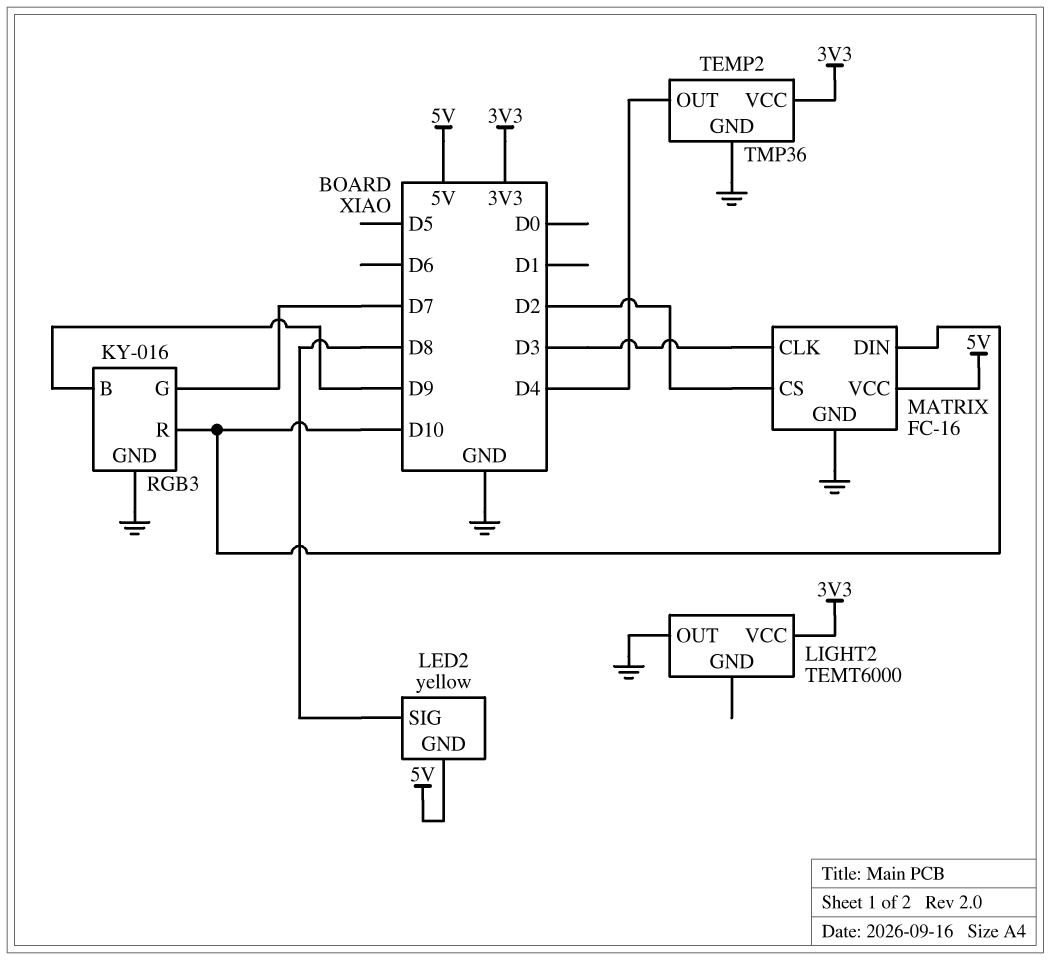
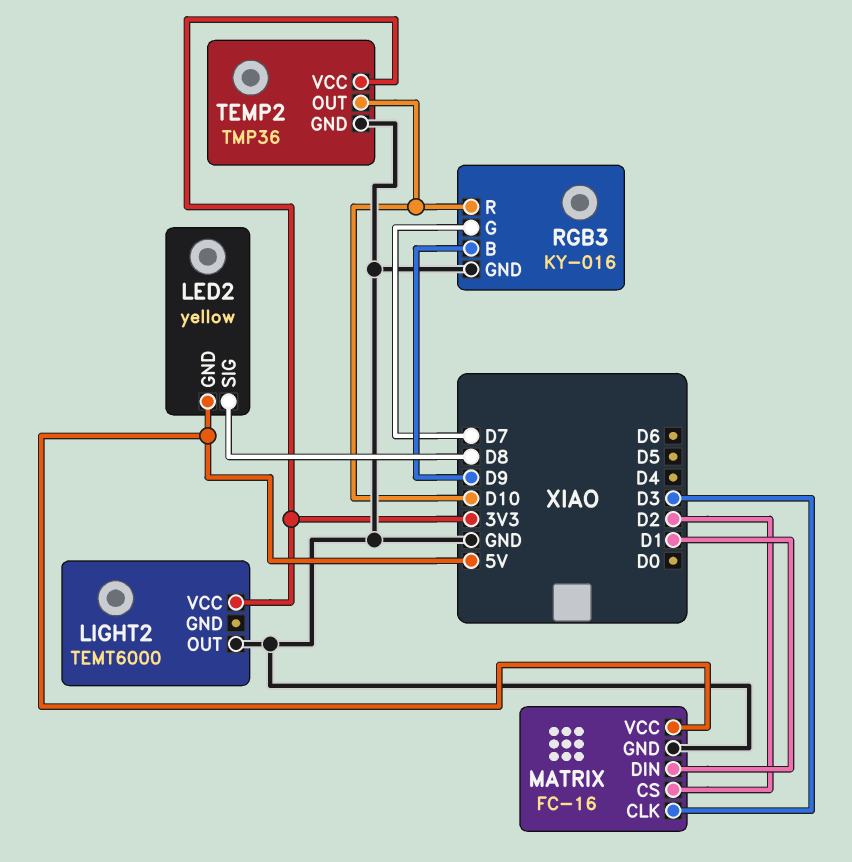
MATRIX pin DIN: D10 -> D1
TEMP2 pin OUT: D4 -> D10

